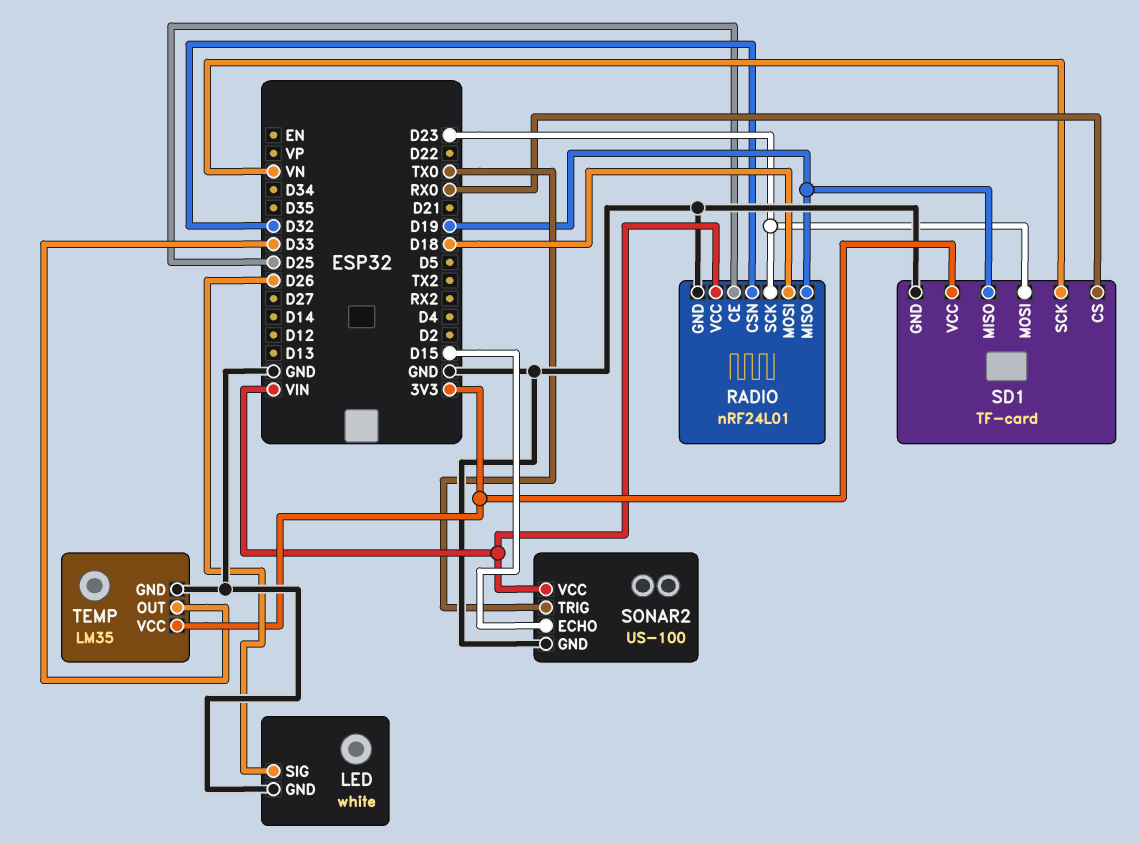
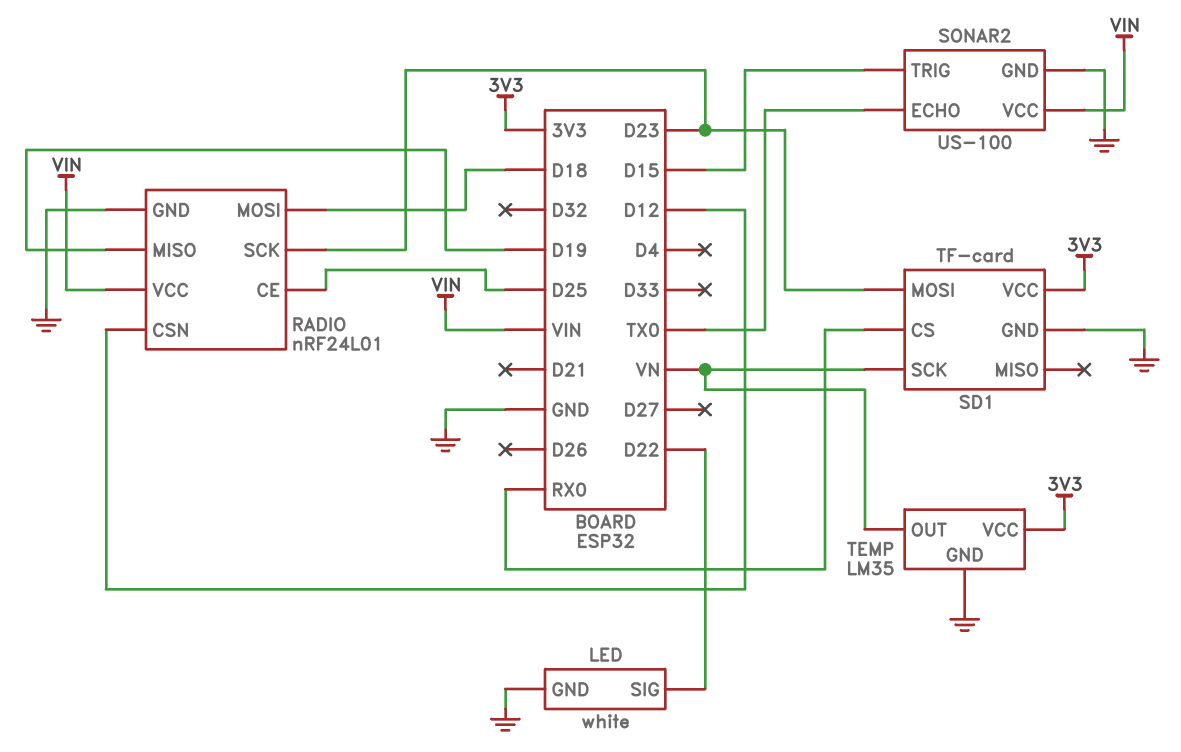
LED pin SIG: D26 -> D22
RADIO pin CSN: D32 -> D12
SD1 pin MISO: D19 -> none
SONAR2 pin ECHO: D15 -> TX0
SONAR2 pin TRIG: TX0 -> D15
TEMP pin OUT: D33 -> VN

